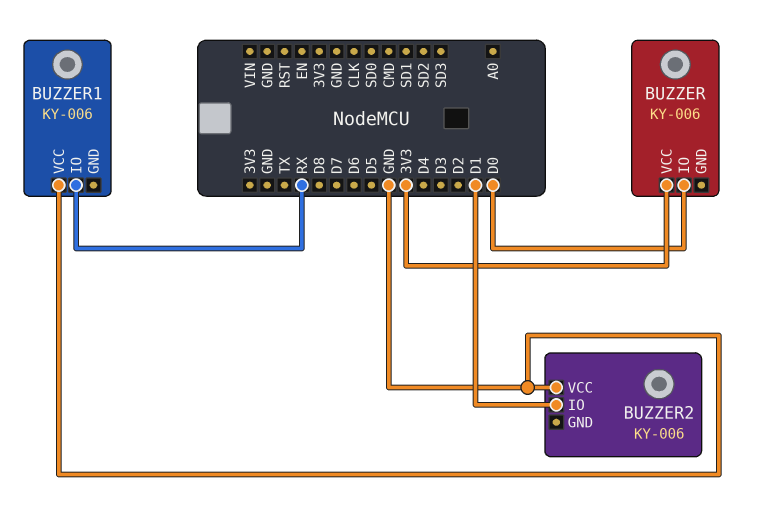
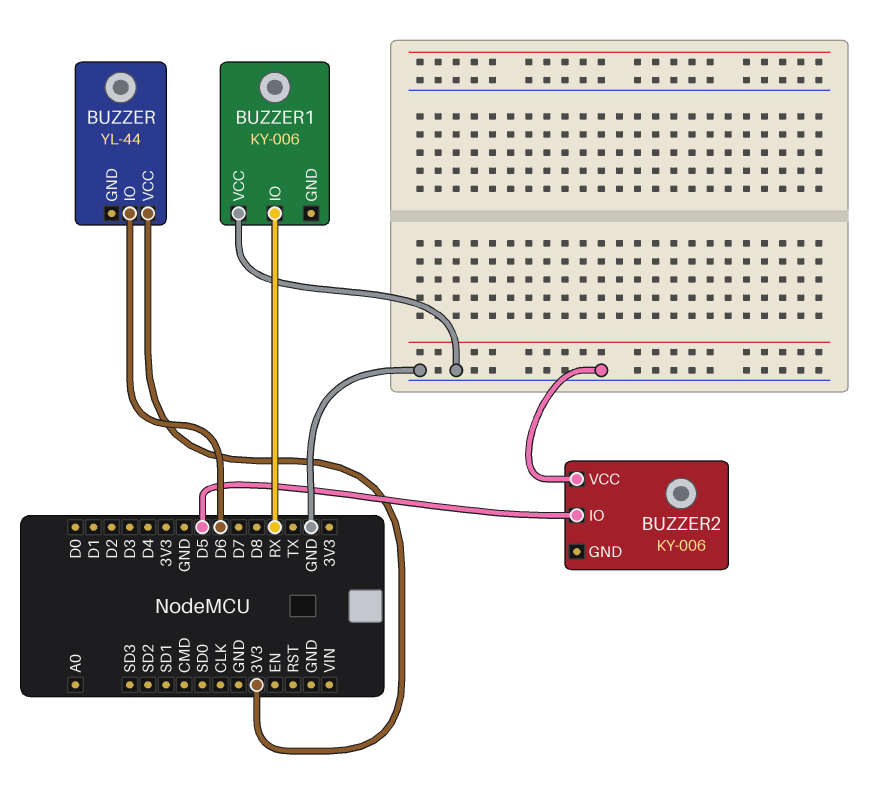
BUZZER: KY-006 -> YL-44
BUZZER pin IO: D0 -> D6
BUZZER2 pin IO: D1 -> D5

